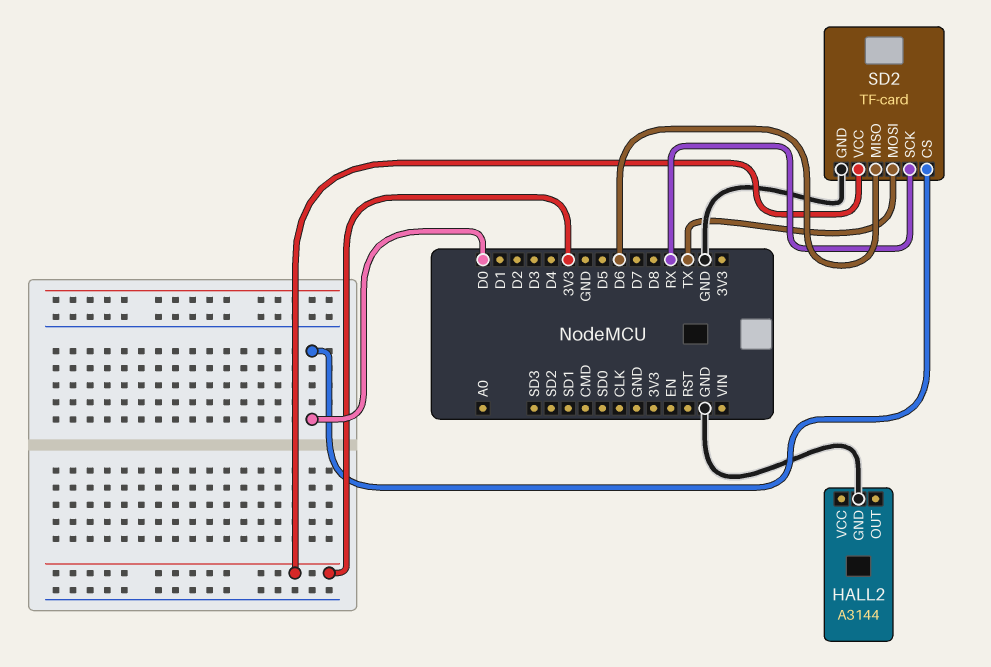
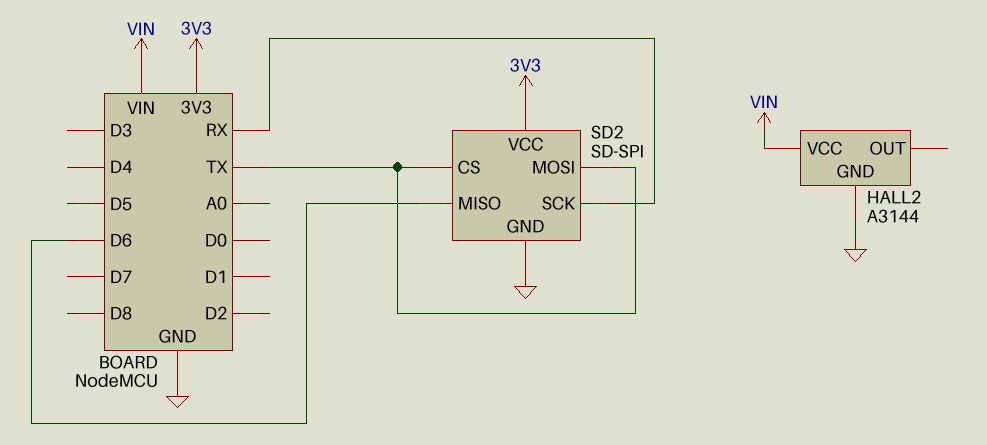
HALL2 pin VCC: none -> VIN
SD2: TF-card -> SD-SPI
SD2 pin CS: D0 -> TX

